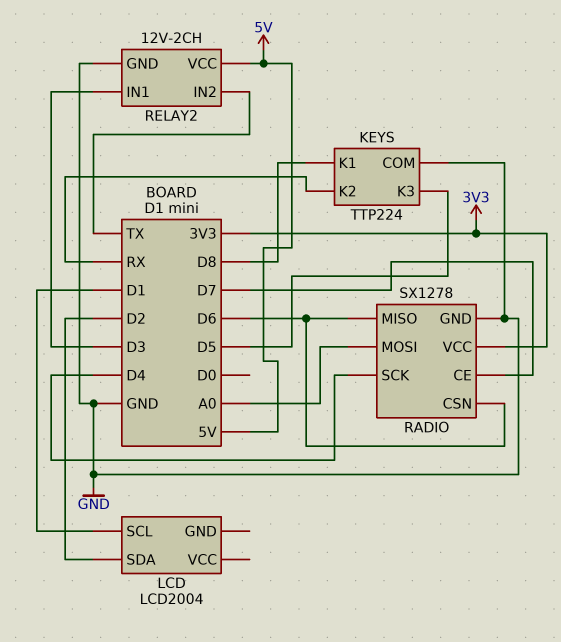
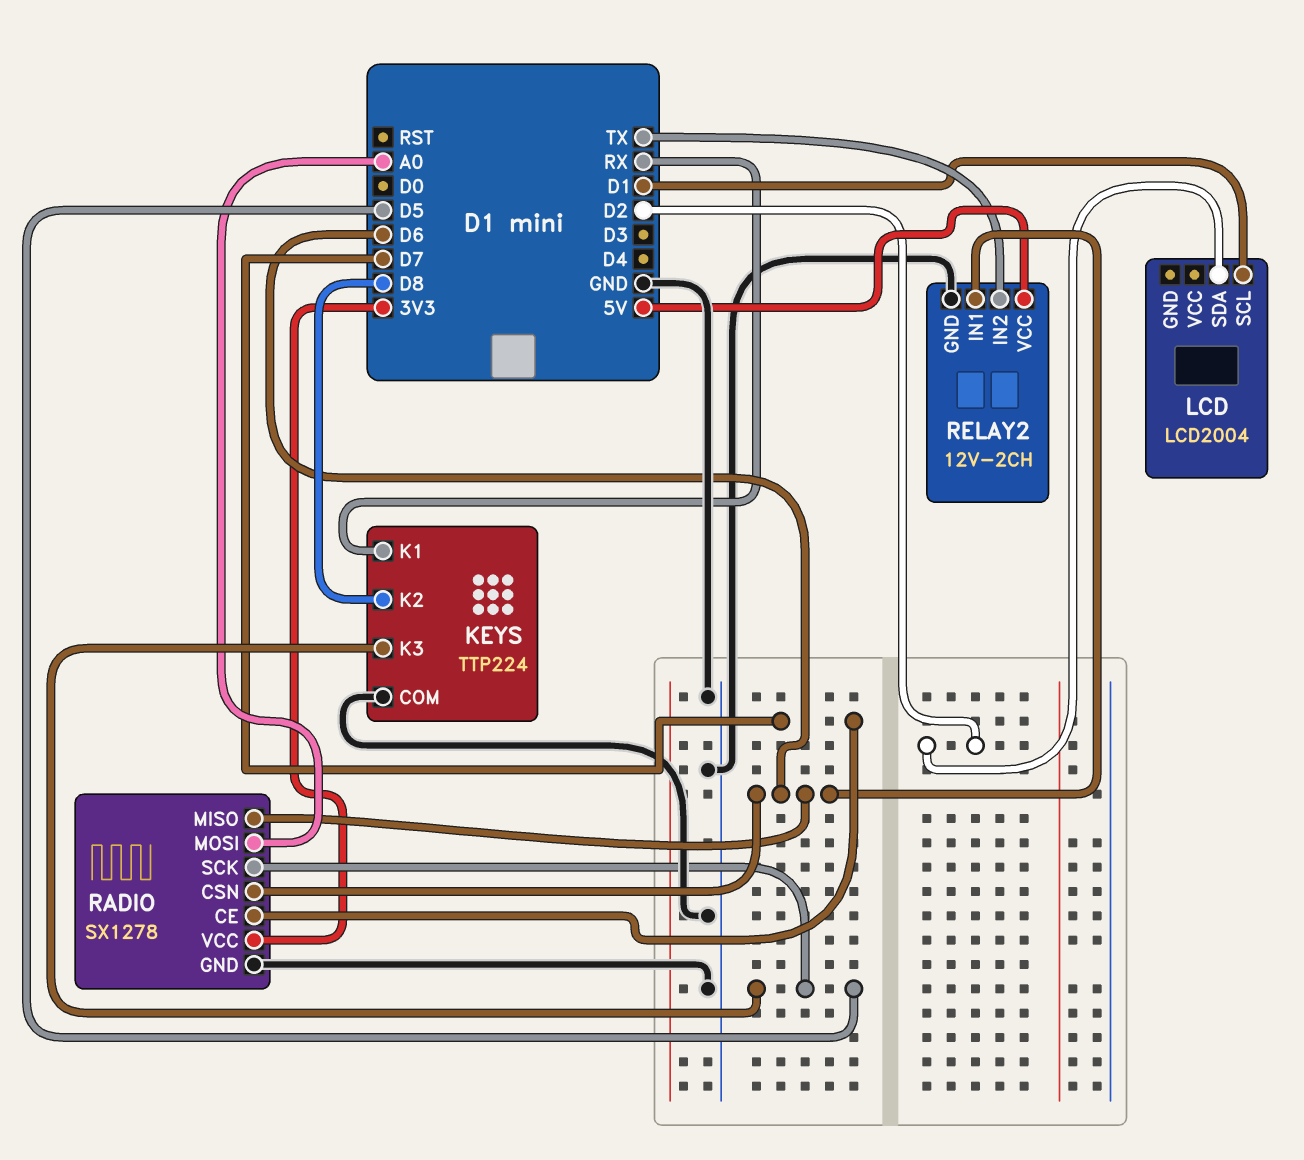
KEYS pin K1: D8 -> RX
KEYS pin K2: RX -> D8
RADIO pin SCK: D4 -> D5
RELAY2 pin IN1: D3 -> D6

